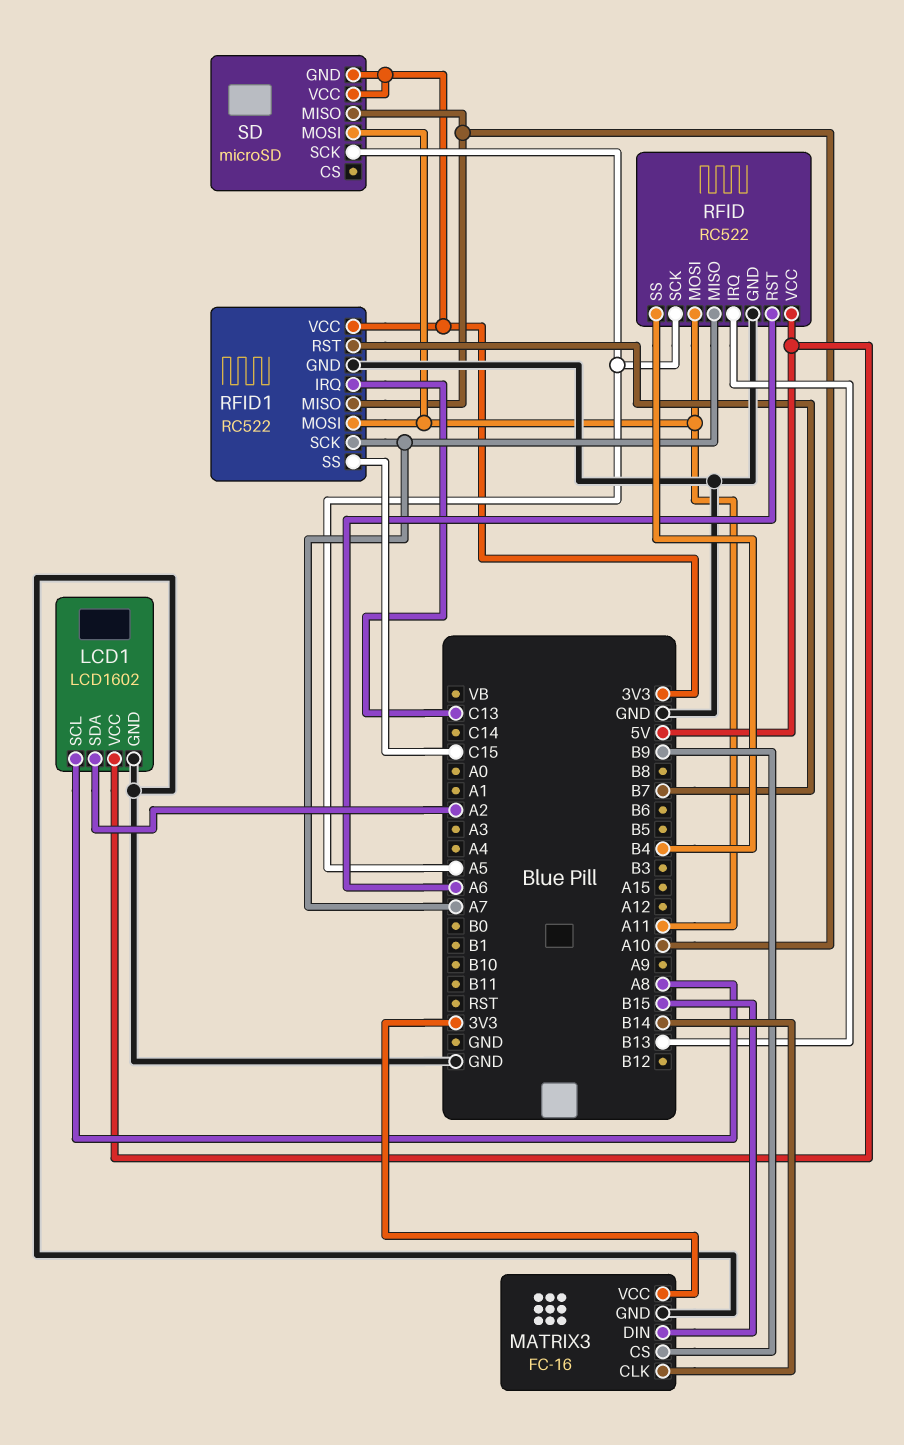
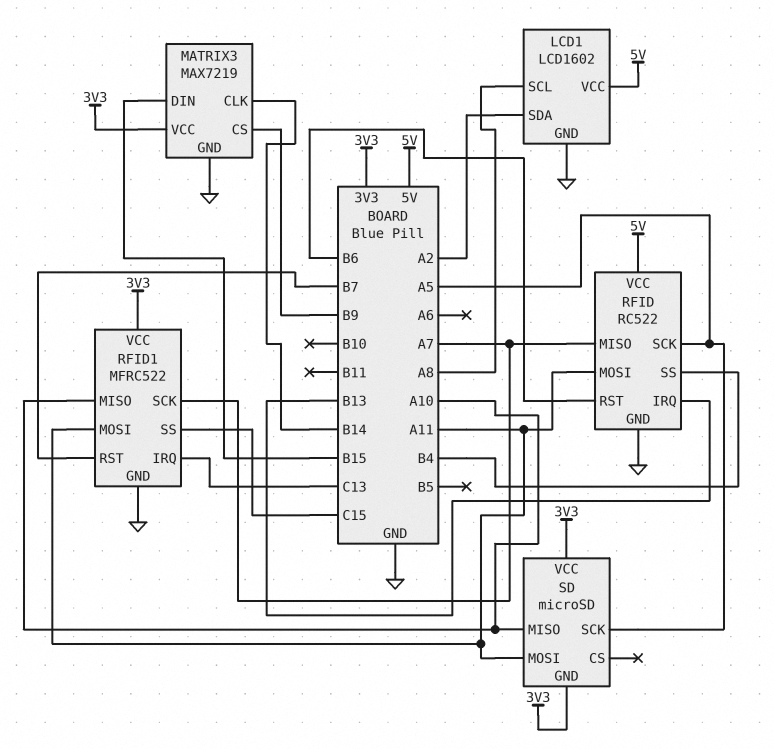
MATRIX3: FC-16 -> MAX7219
RFID pin RST: A6 -> B6
RFID1: RC522 -> MFRC522

